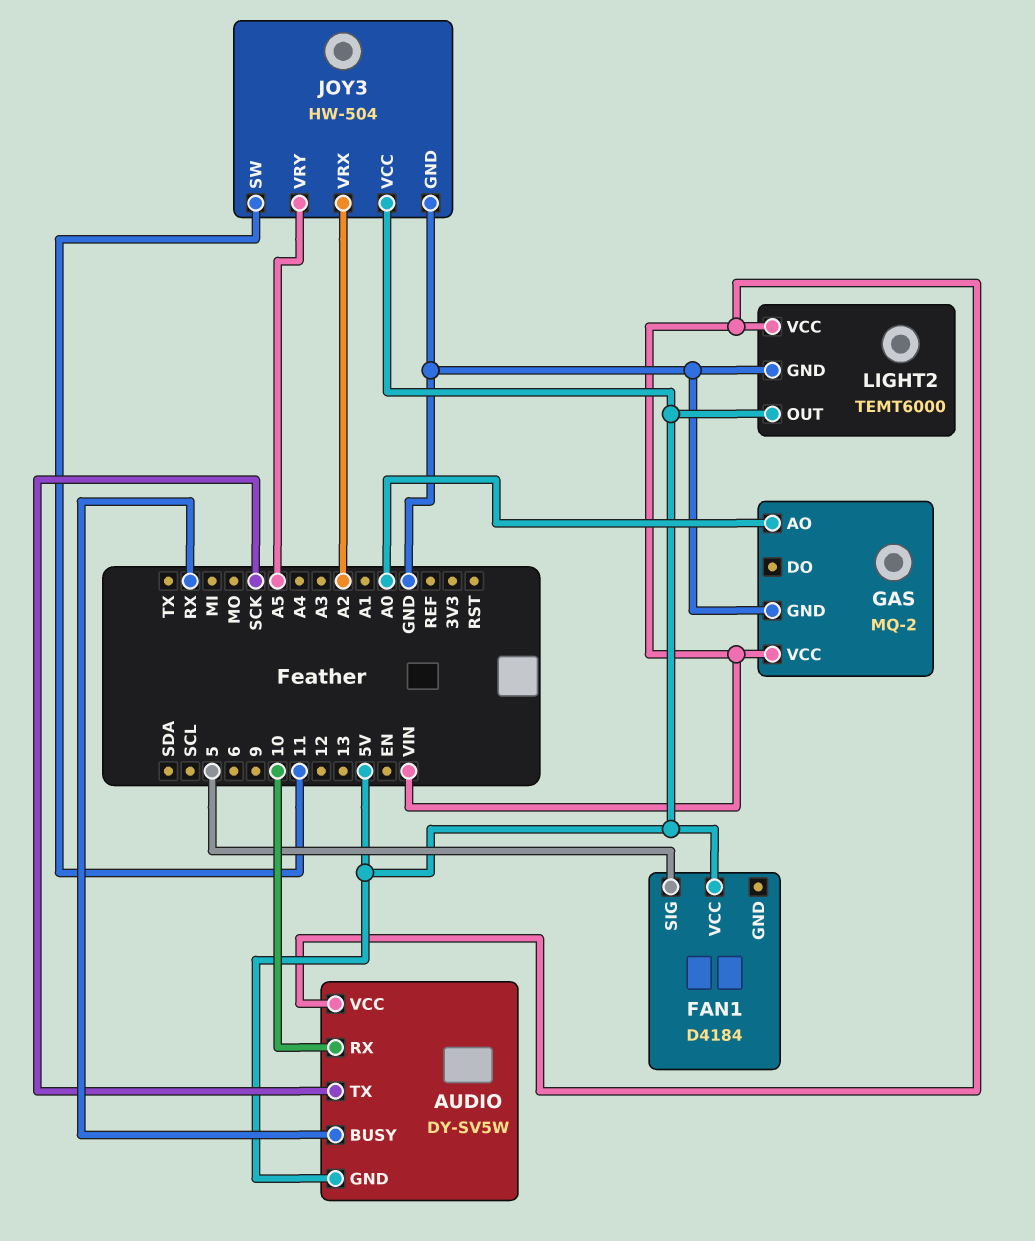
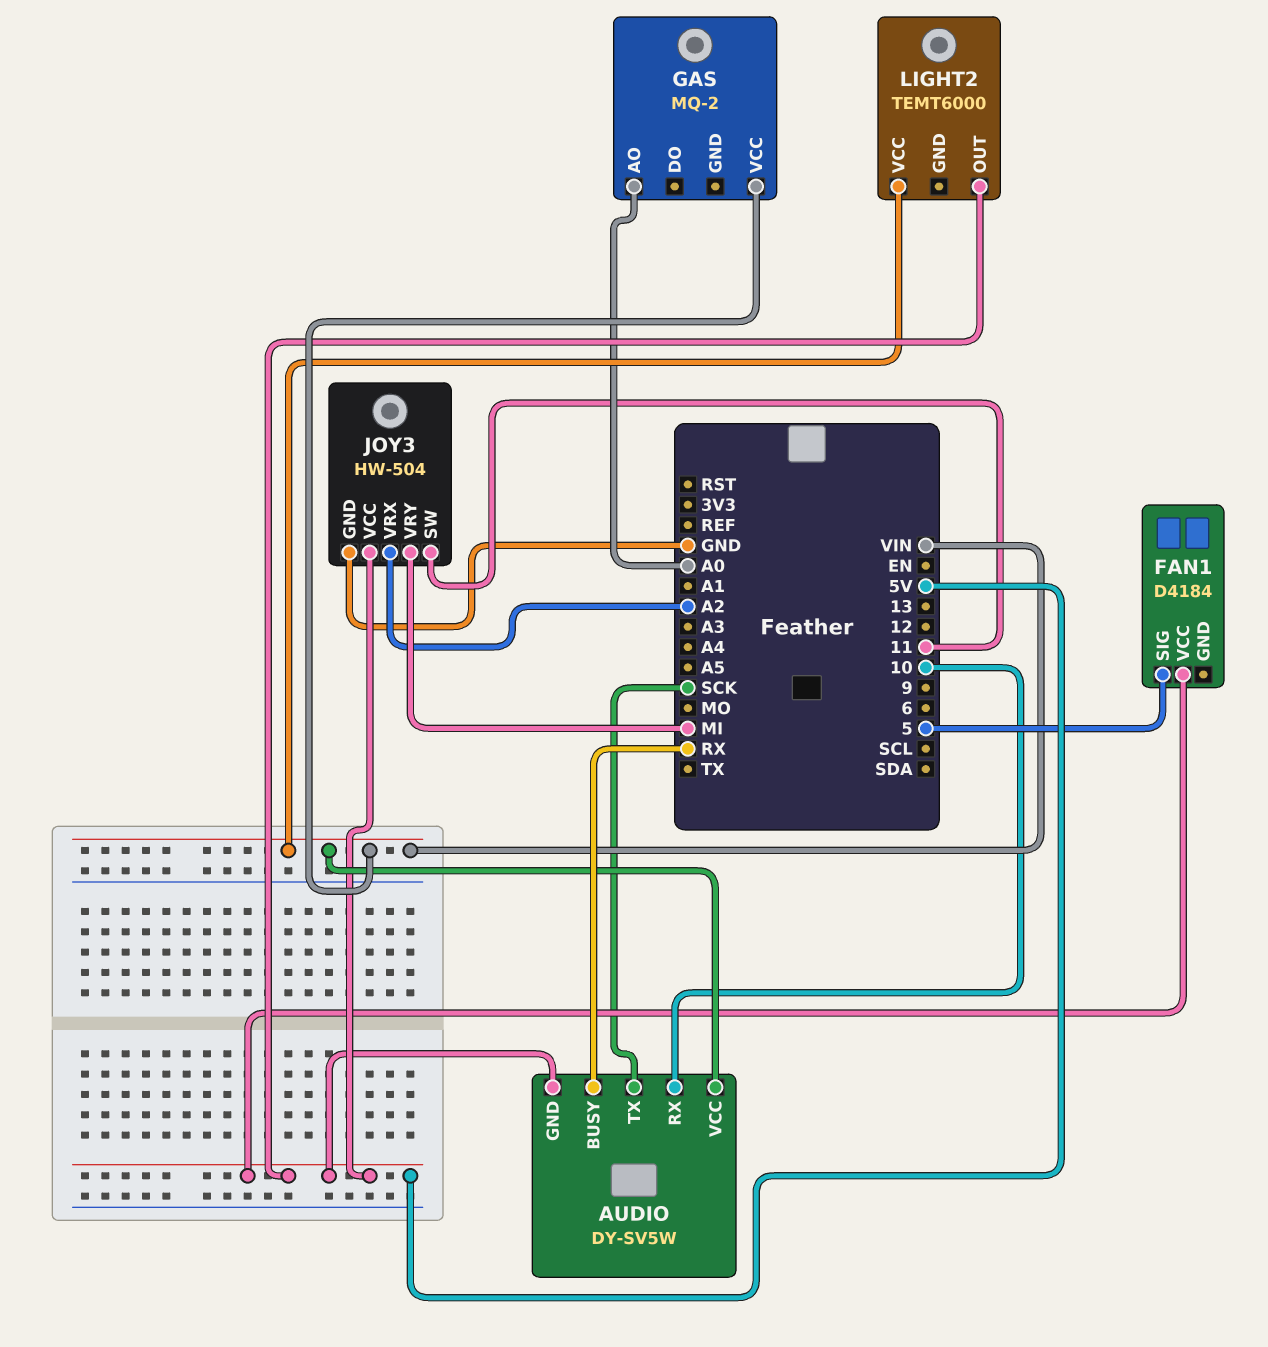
GAS pin GND: GND -> none
JOY3 pin VRY: A5 -> MI
LIGHT2 pin GND: GND -> none

